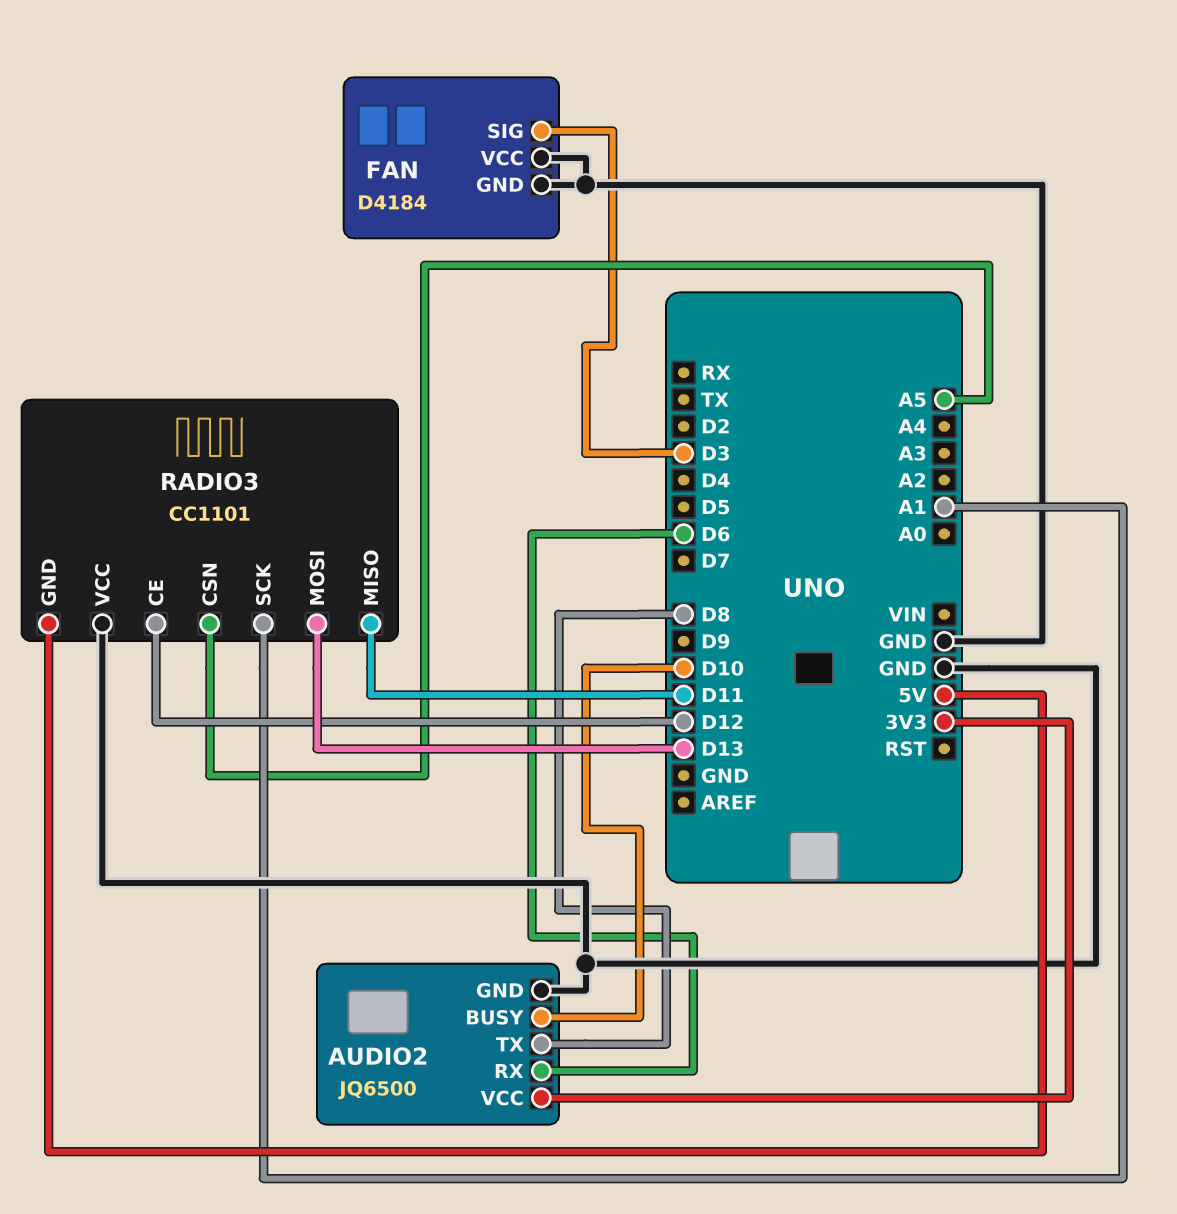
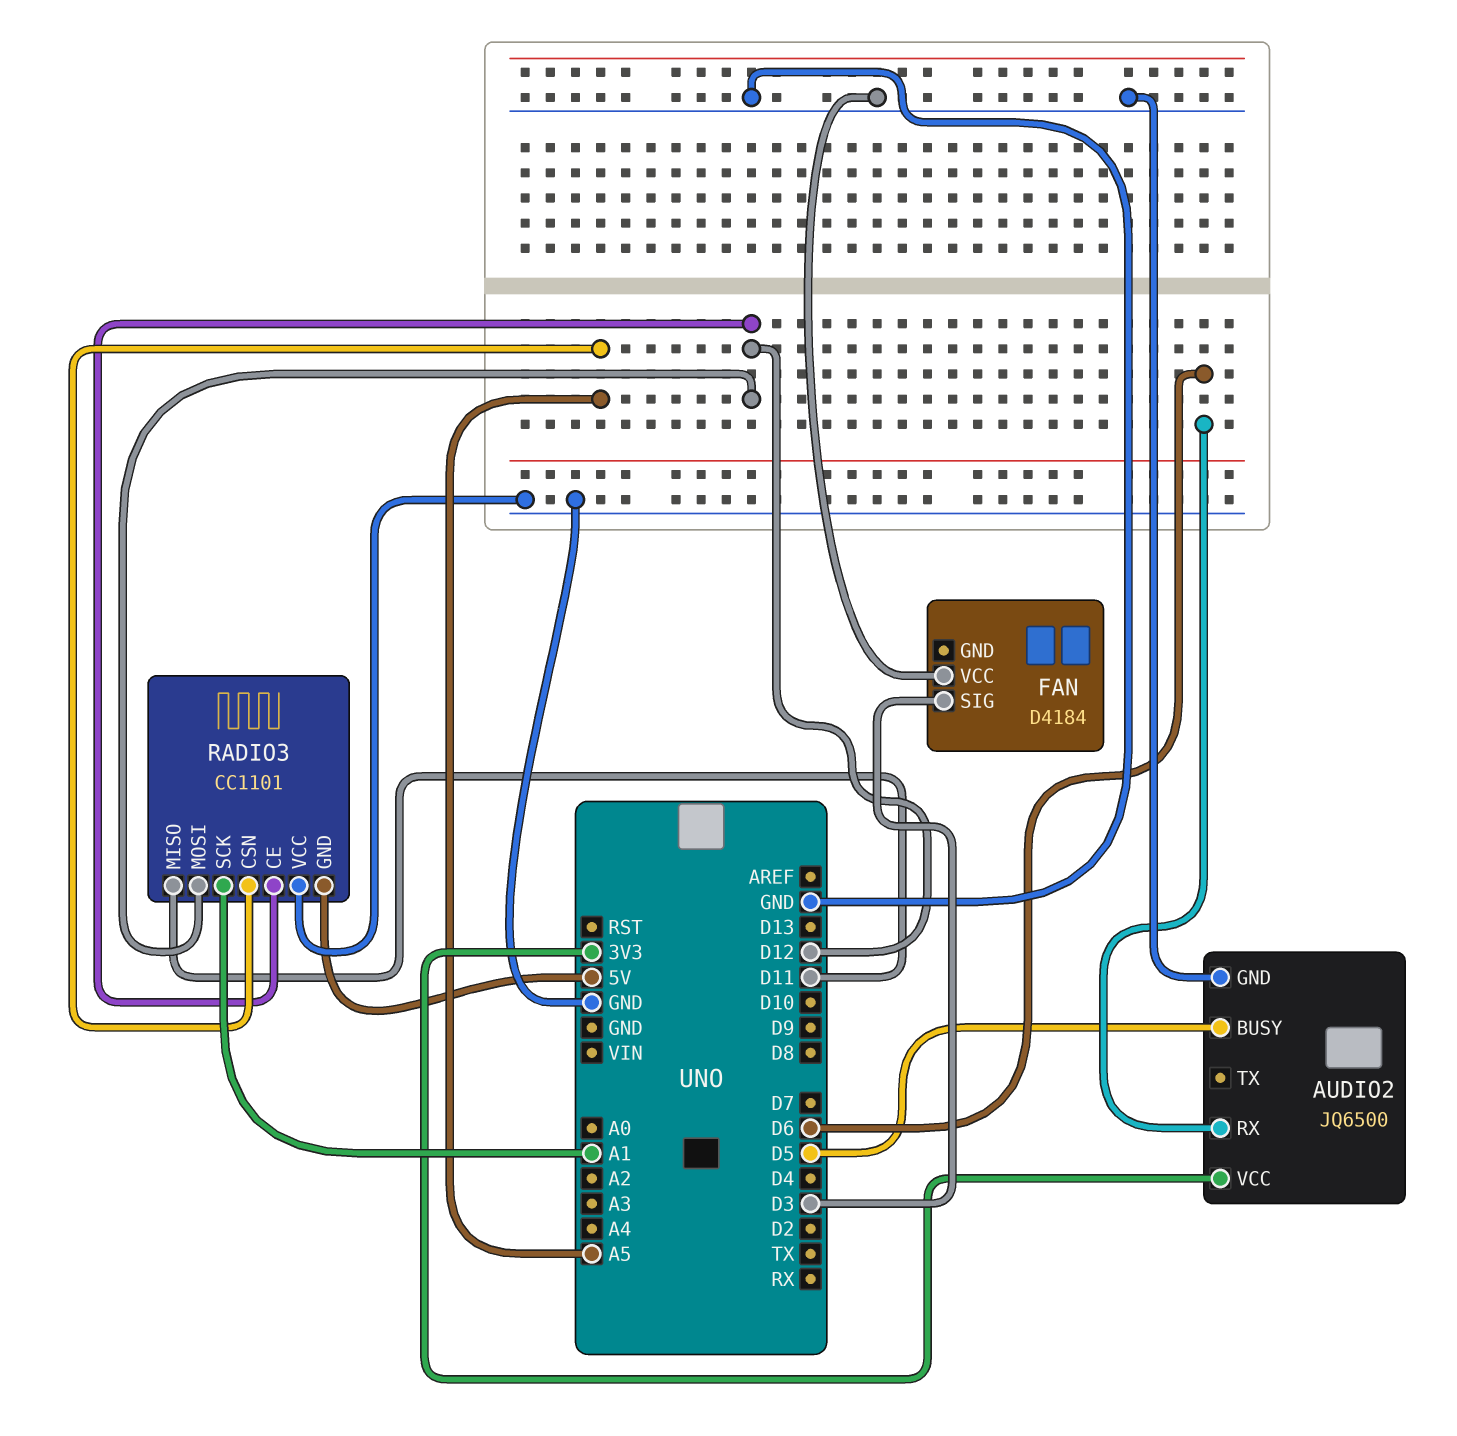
AUDIO2 pin BUSY: D10 -> D5
AUDIO2 pin TX: D8 -> none
FAN pin GND: GND -> none
RADIO3 pin MOSI: D13 -> D12

